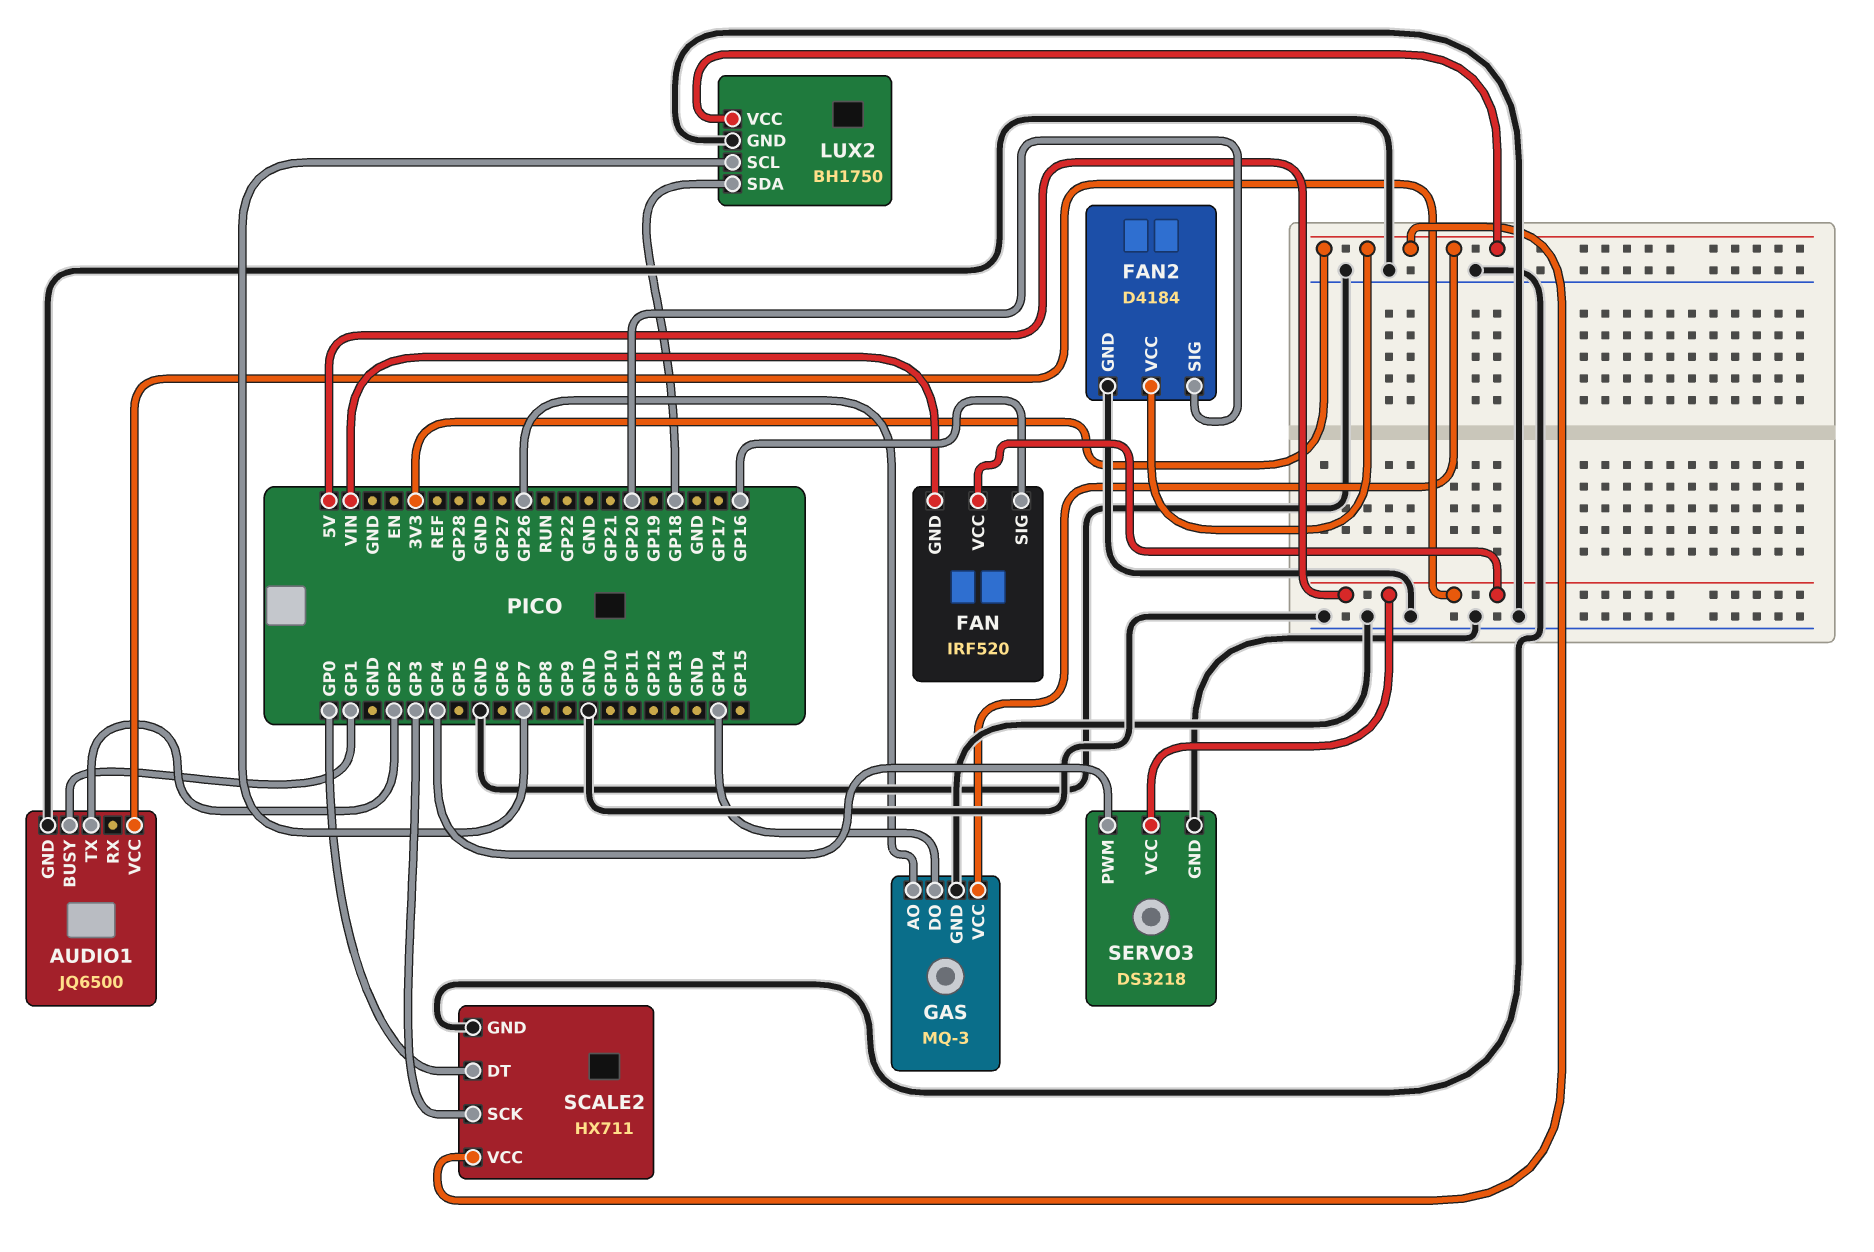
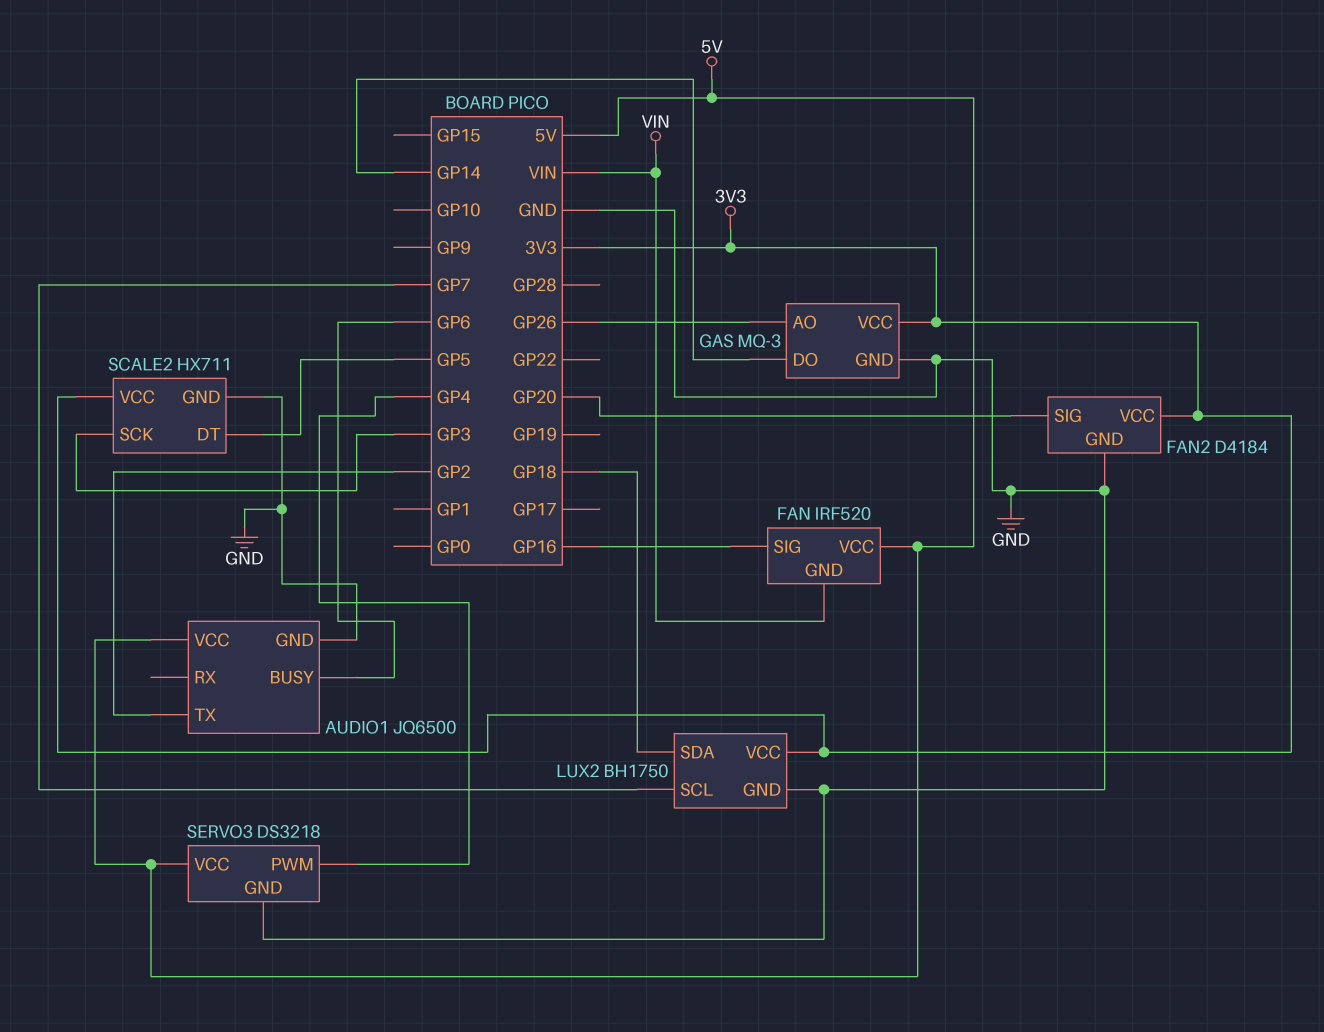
AUDIO1 pin BUSY: GP1 -> GP6
SCALE2 pin DT: GP0 -> GP5

